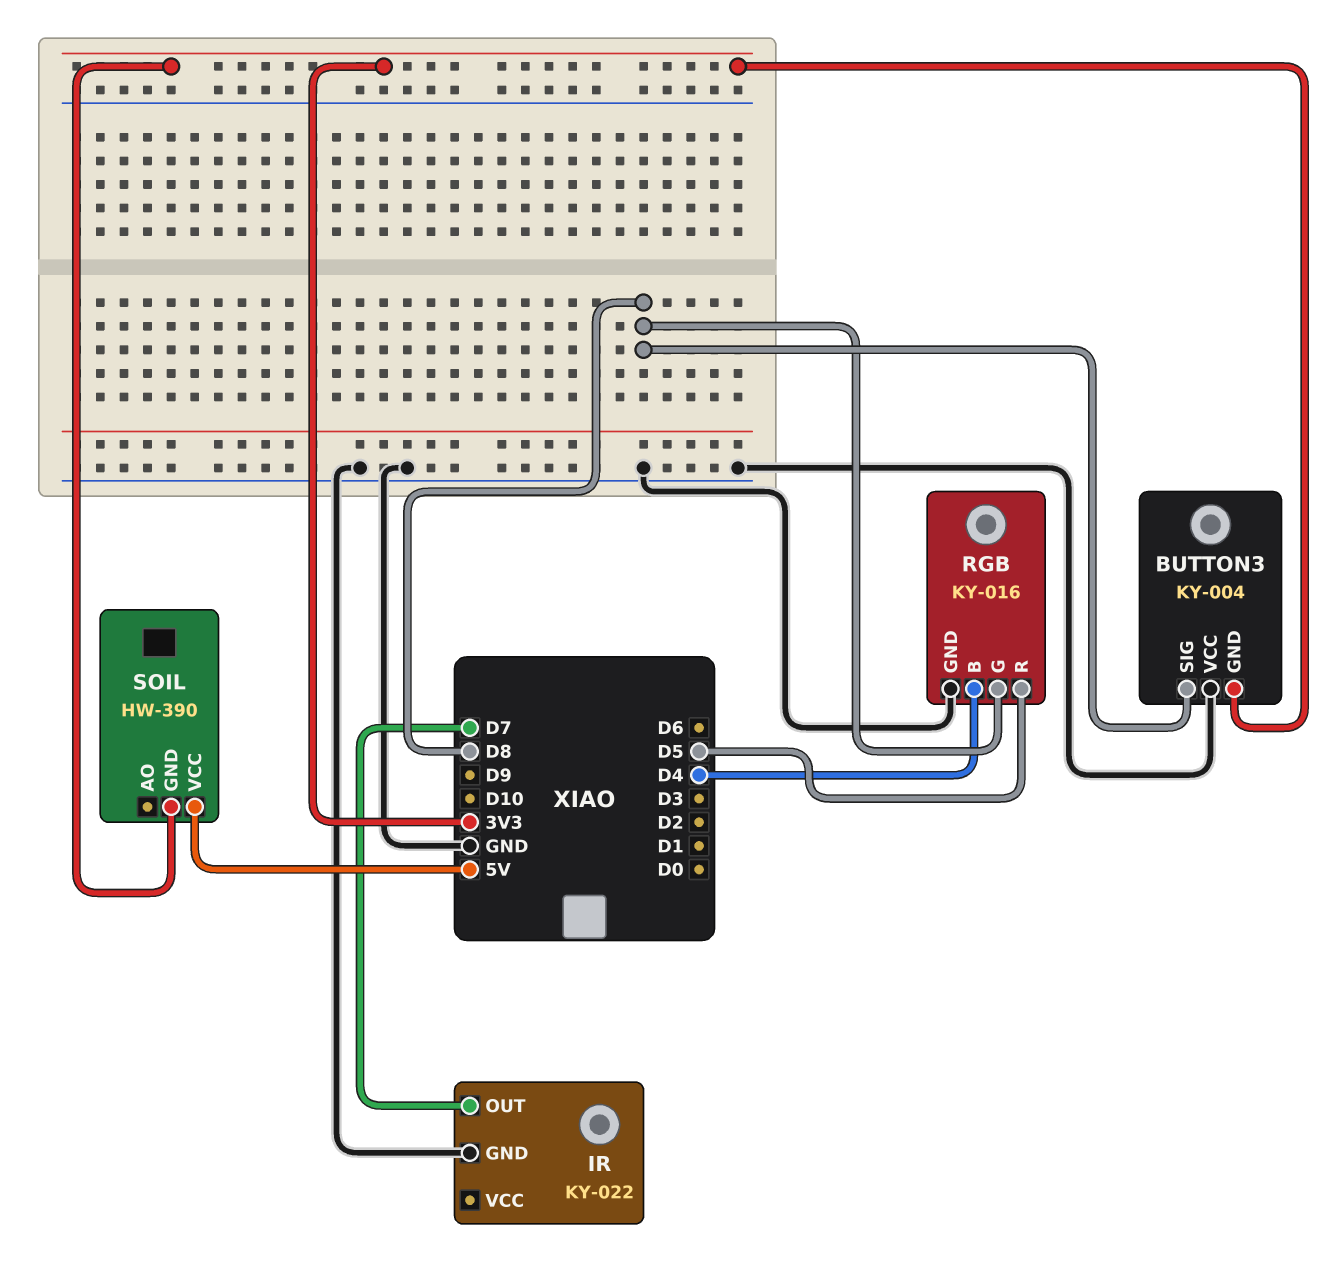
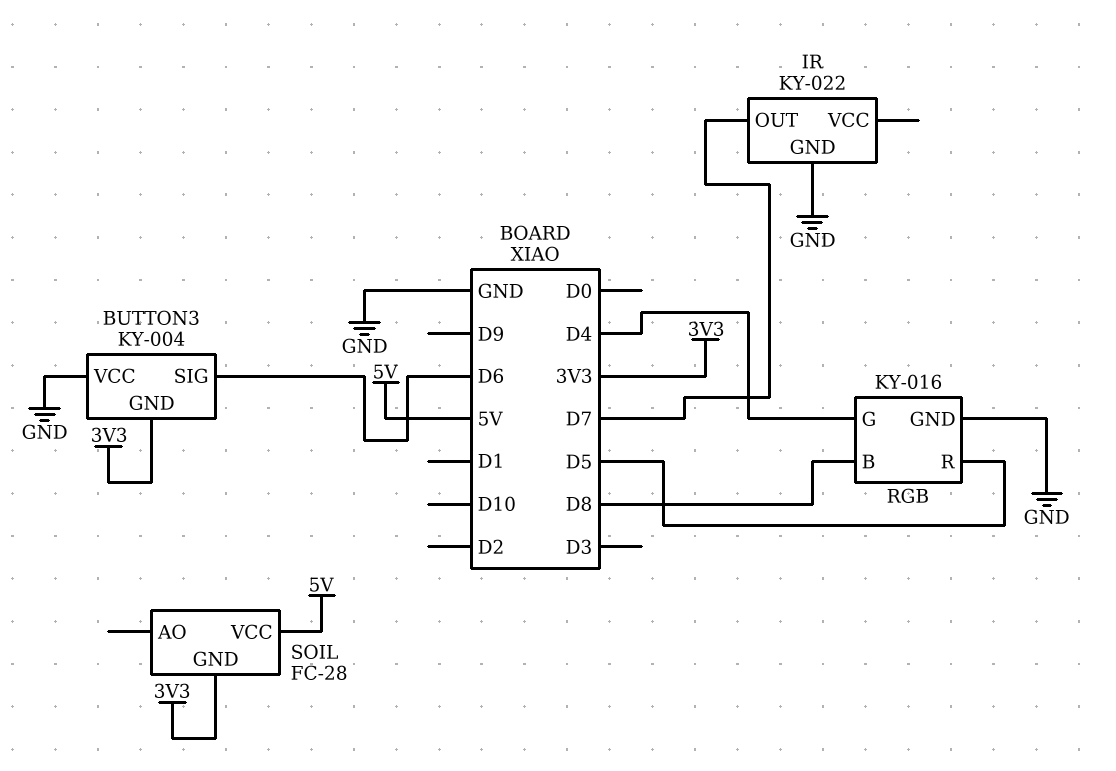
BUTTON3 pin SIG: D8 -> D6
RGB pin B: D4 -> D8
RGB pin G: D8 -> D4
SOIL: HW-390 -> FC-28

